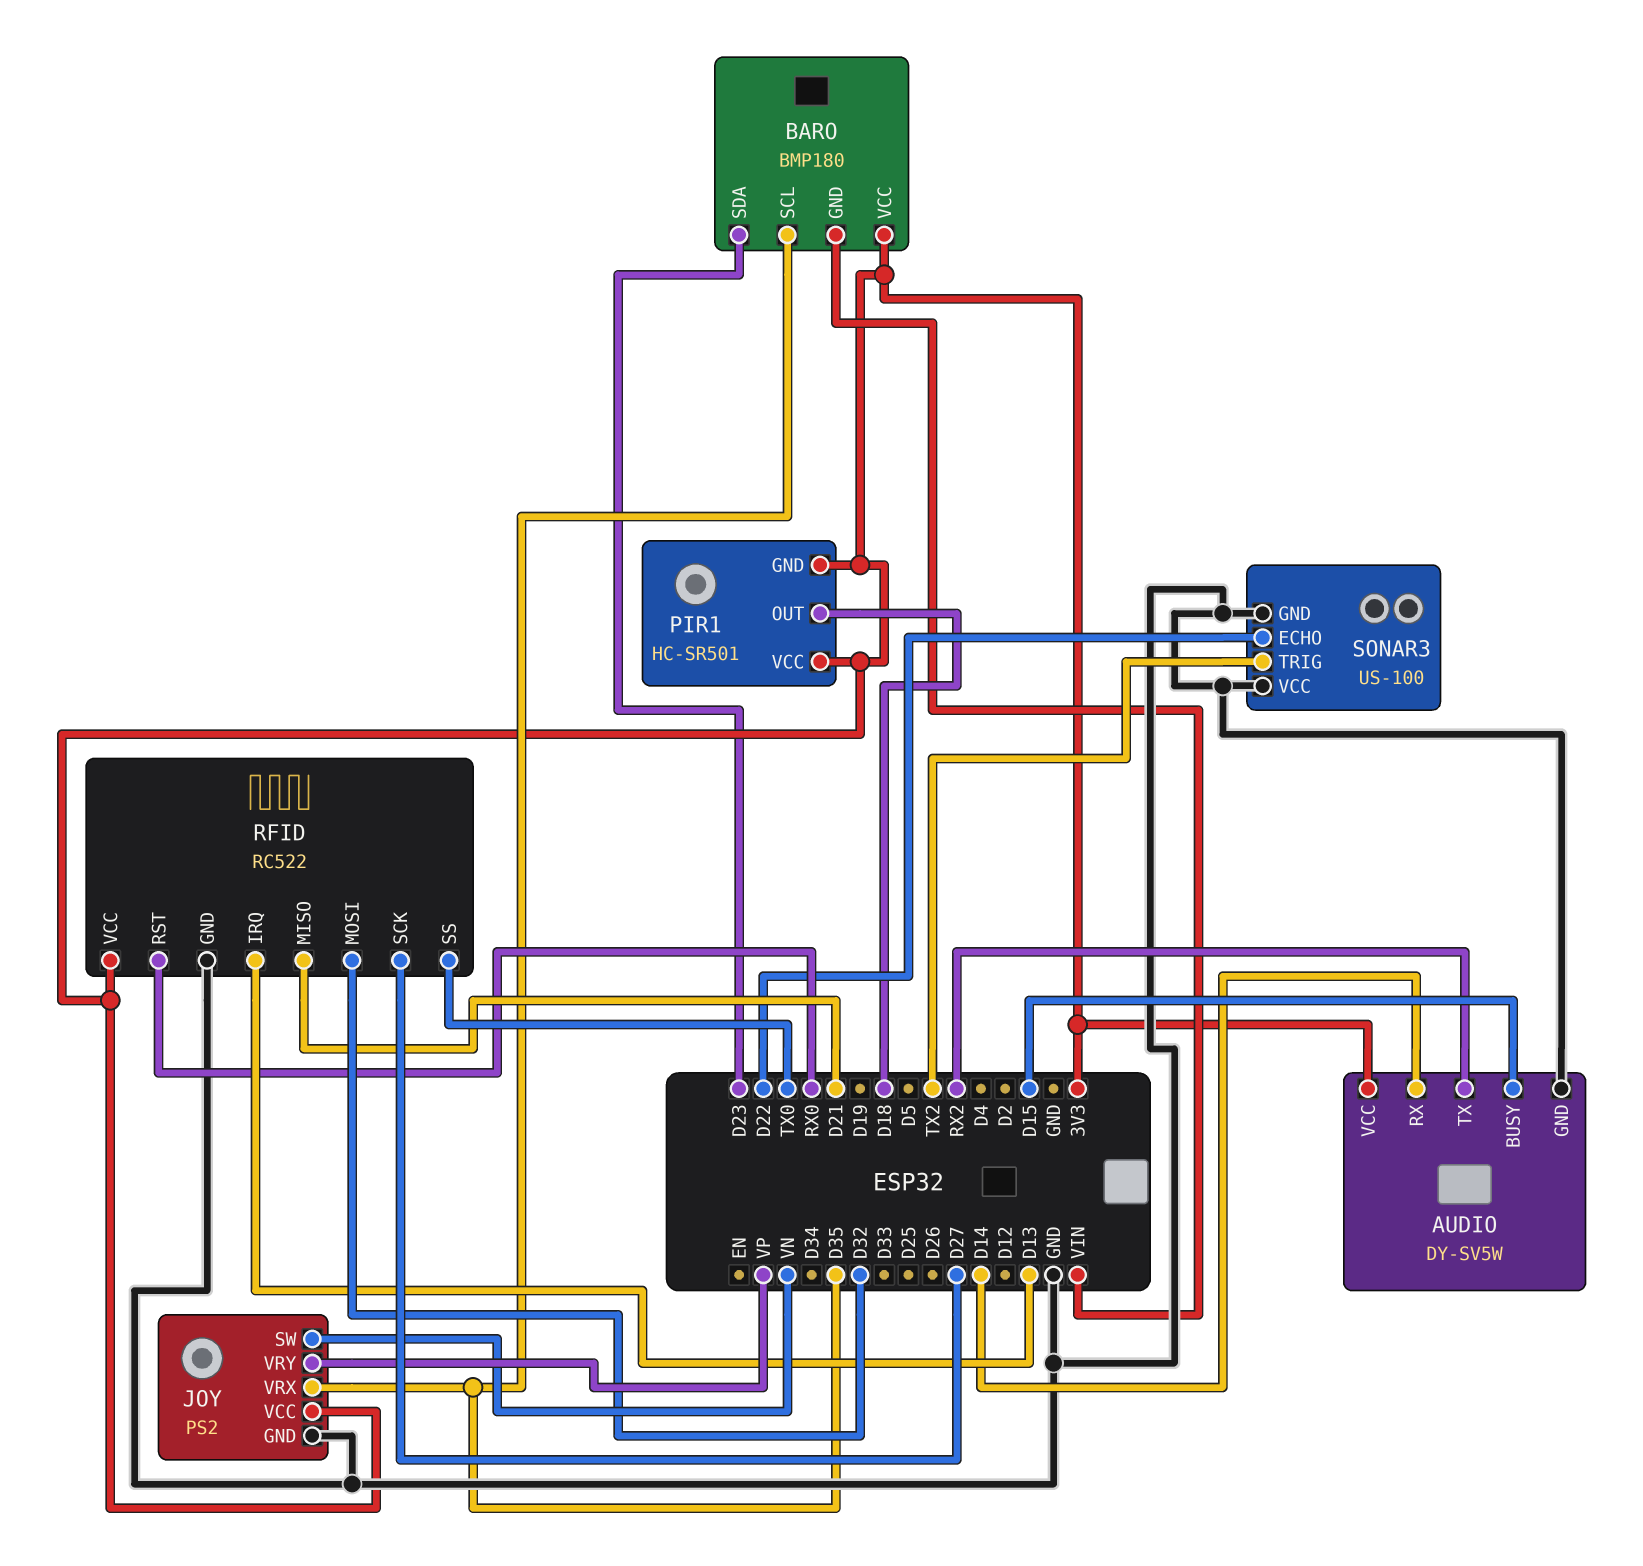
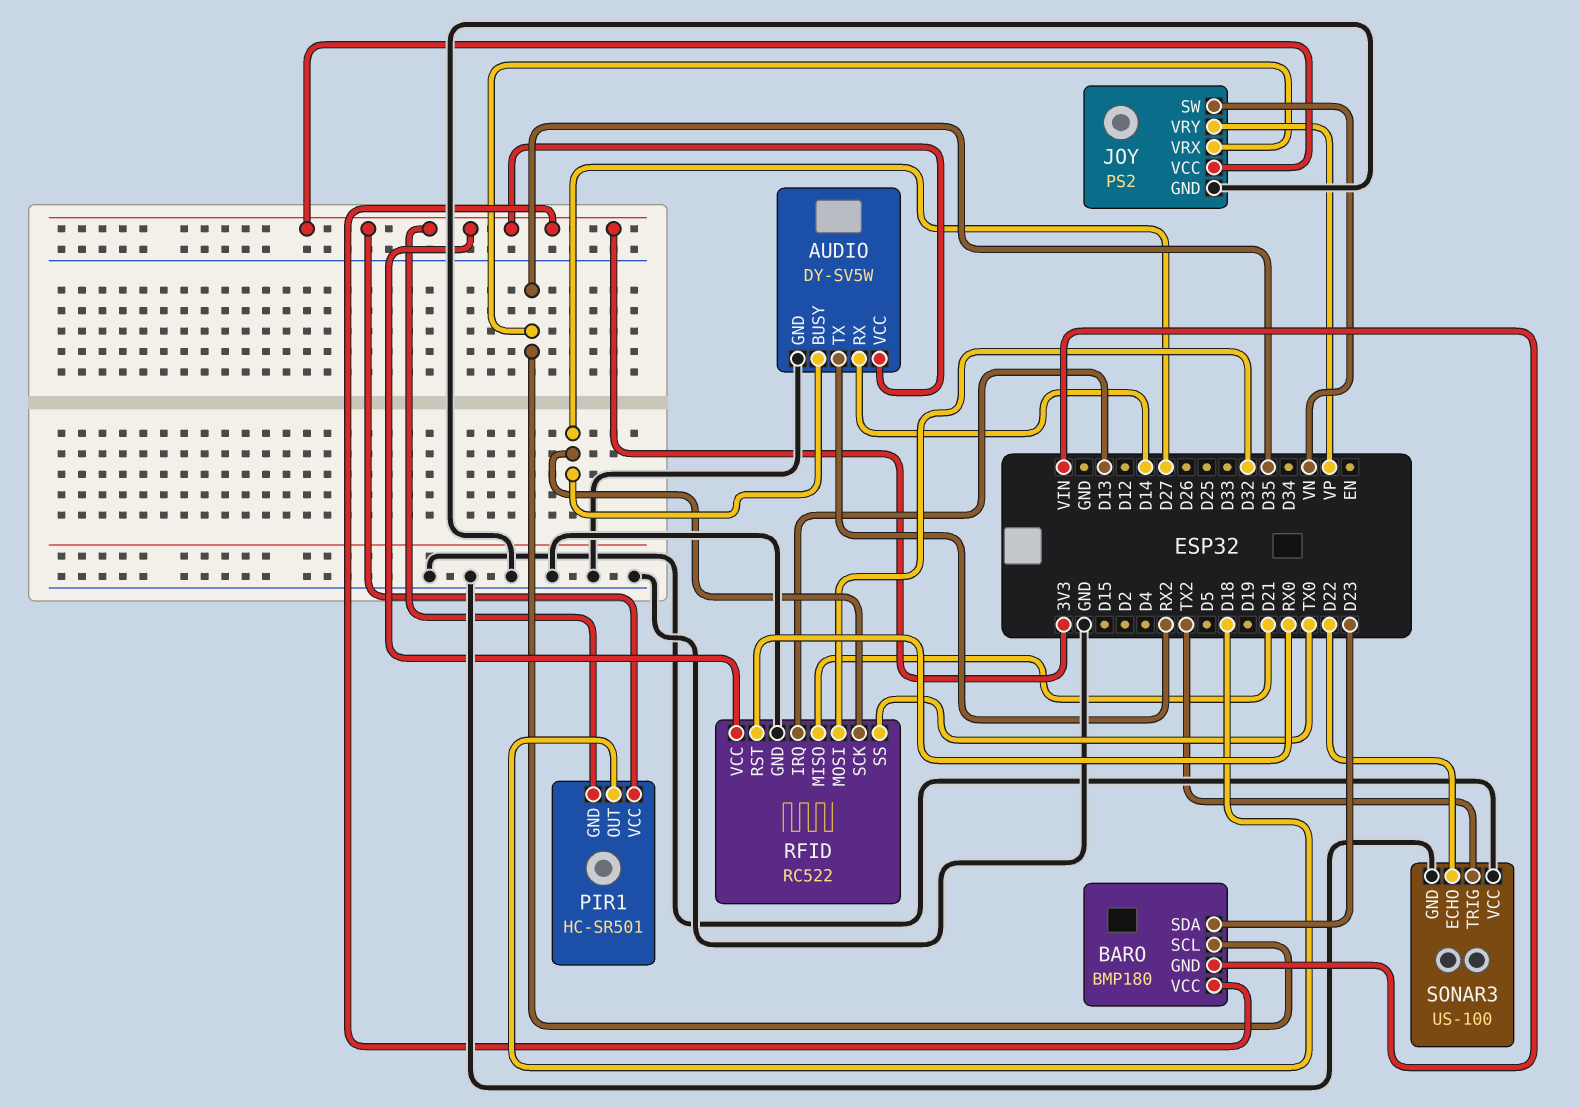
AUDIO pin BUSY: D15 -> D27

